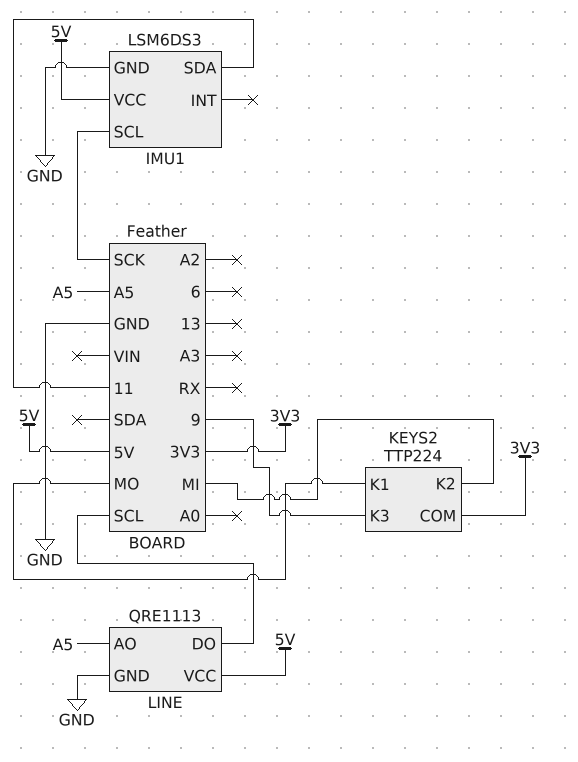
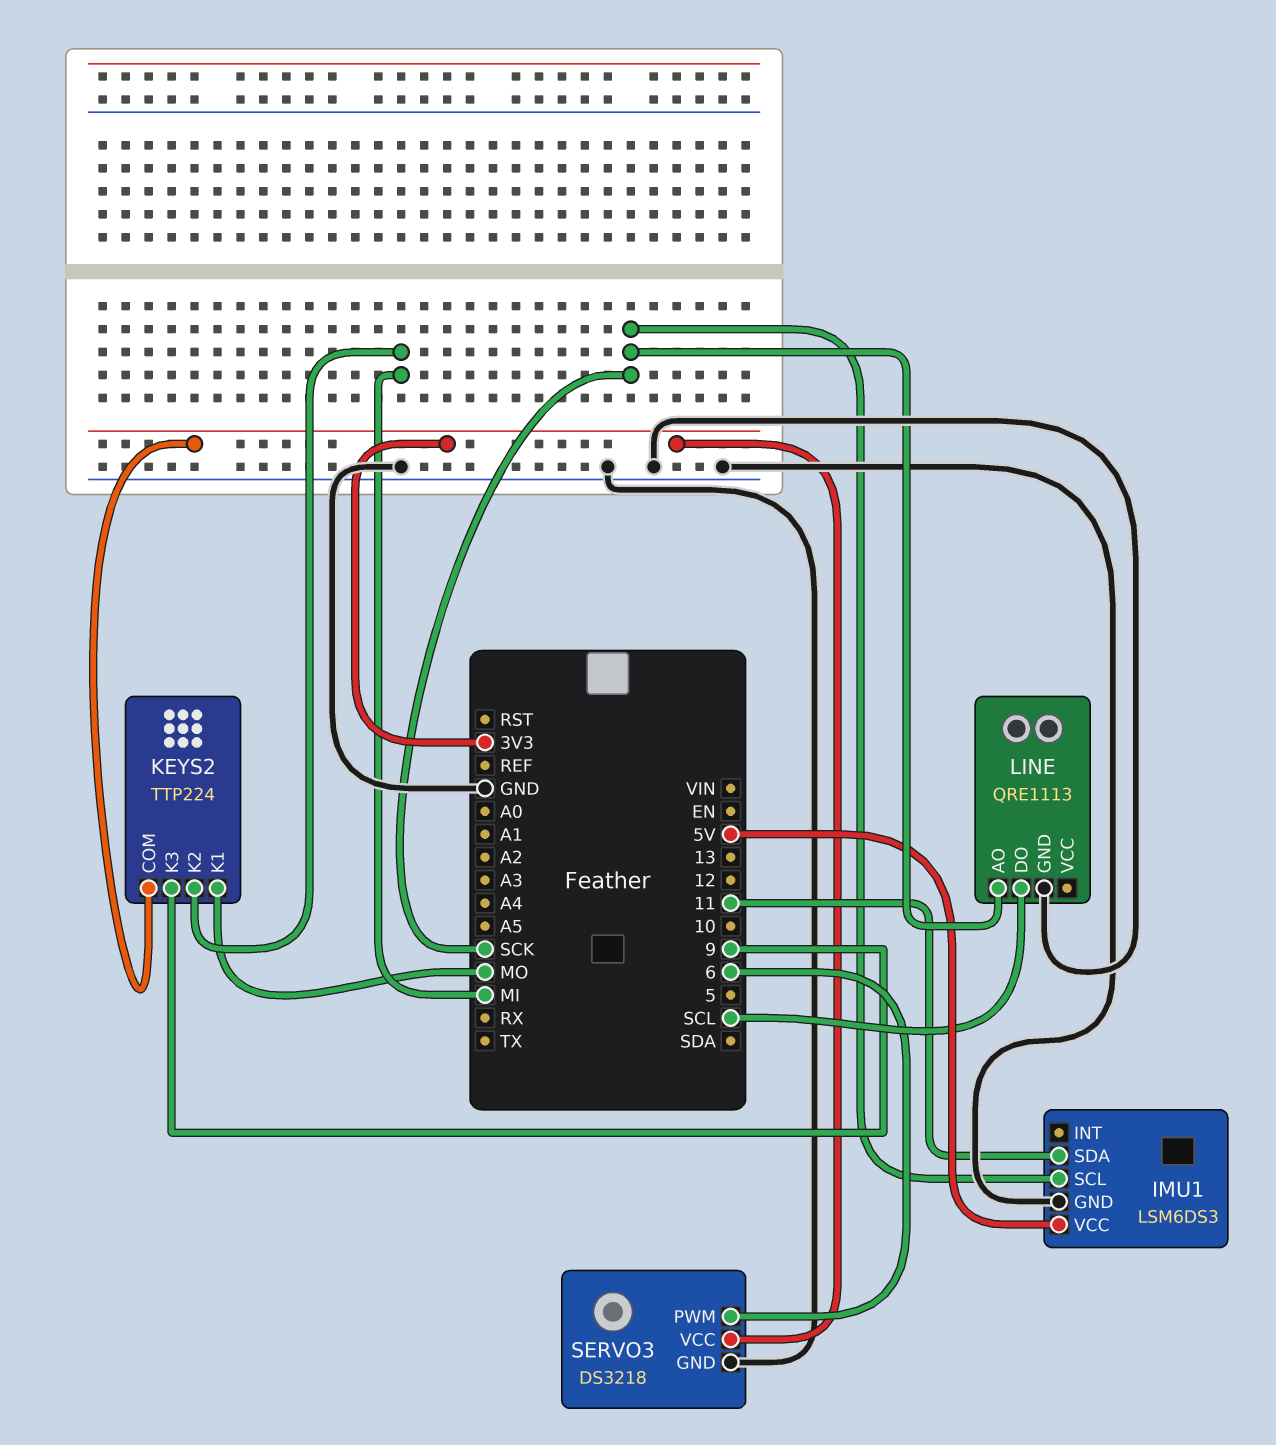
LINE pin AO: A5 -> SCK
LINE pin VCC: 5V -> none
SERVO3: none -> DS3218
SERVO3 pin GND: none -> GND
SERVO3 pin PWM: none -> 6
SERVO3 pin VCC: none -> 3V3

